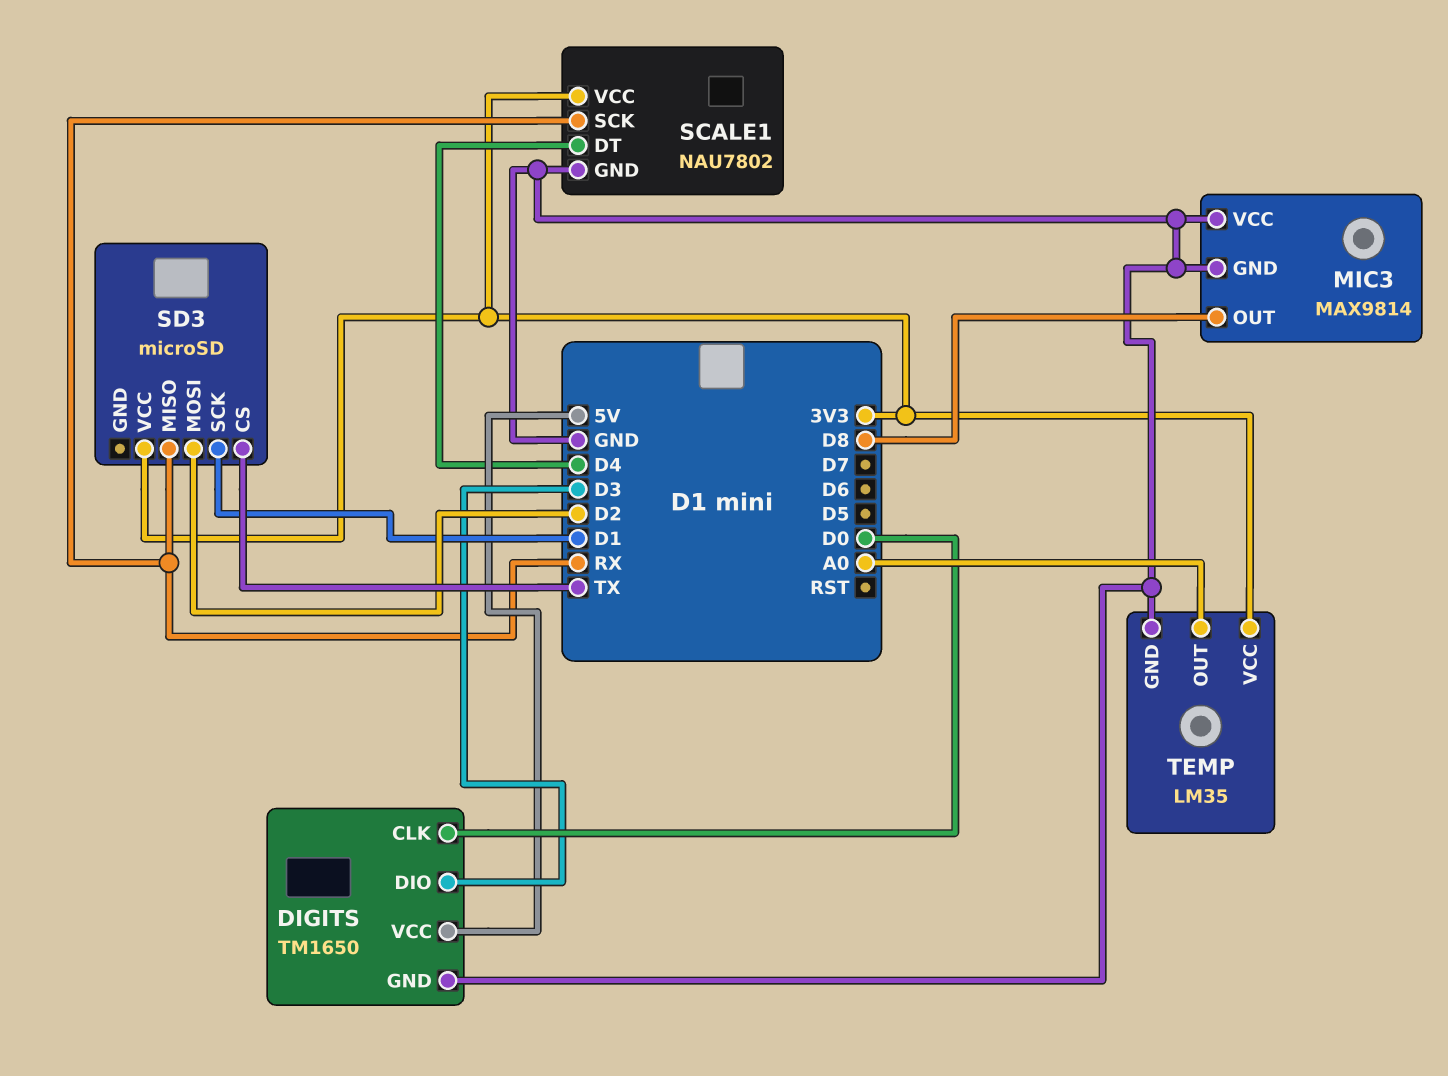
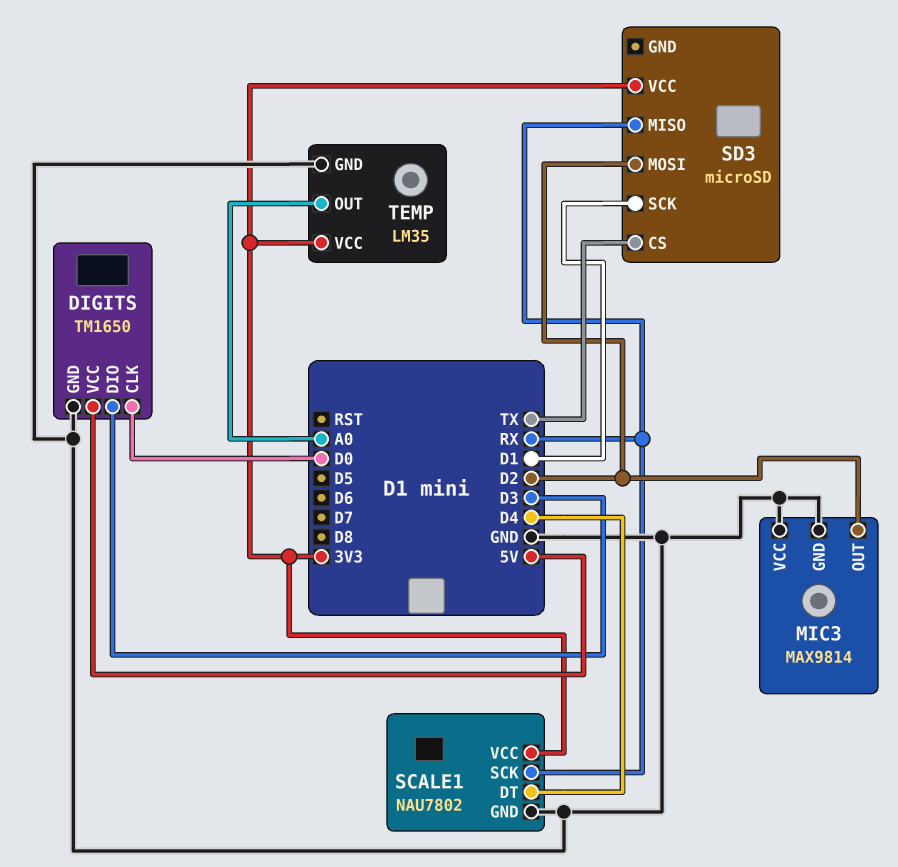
MIC3 pin OUT: D8 -> D2

